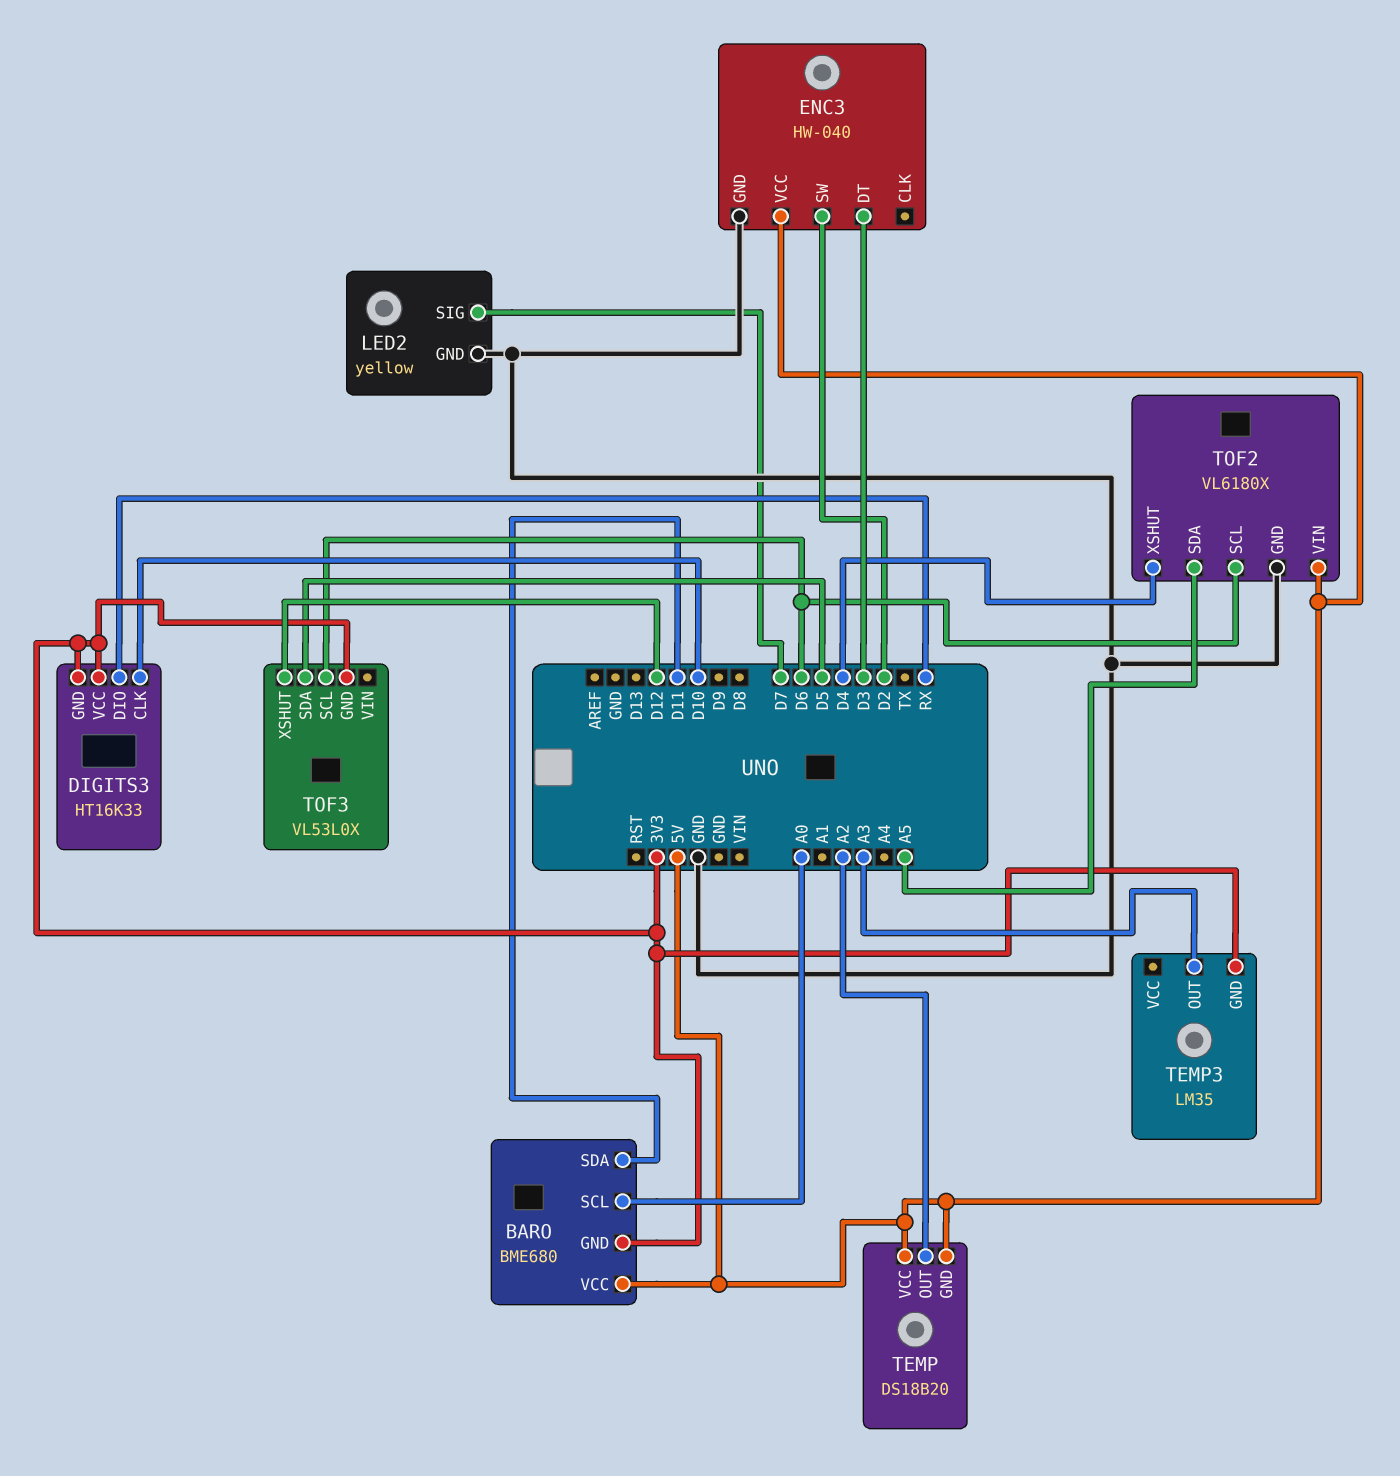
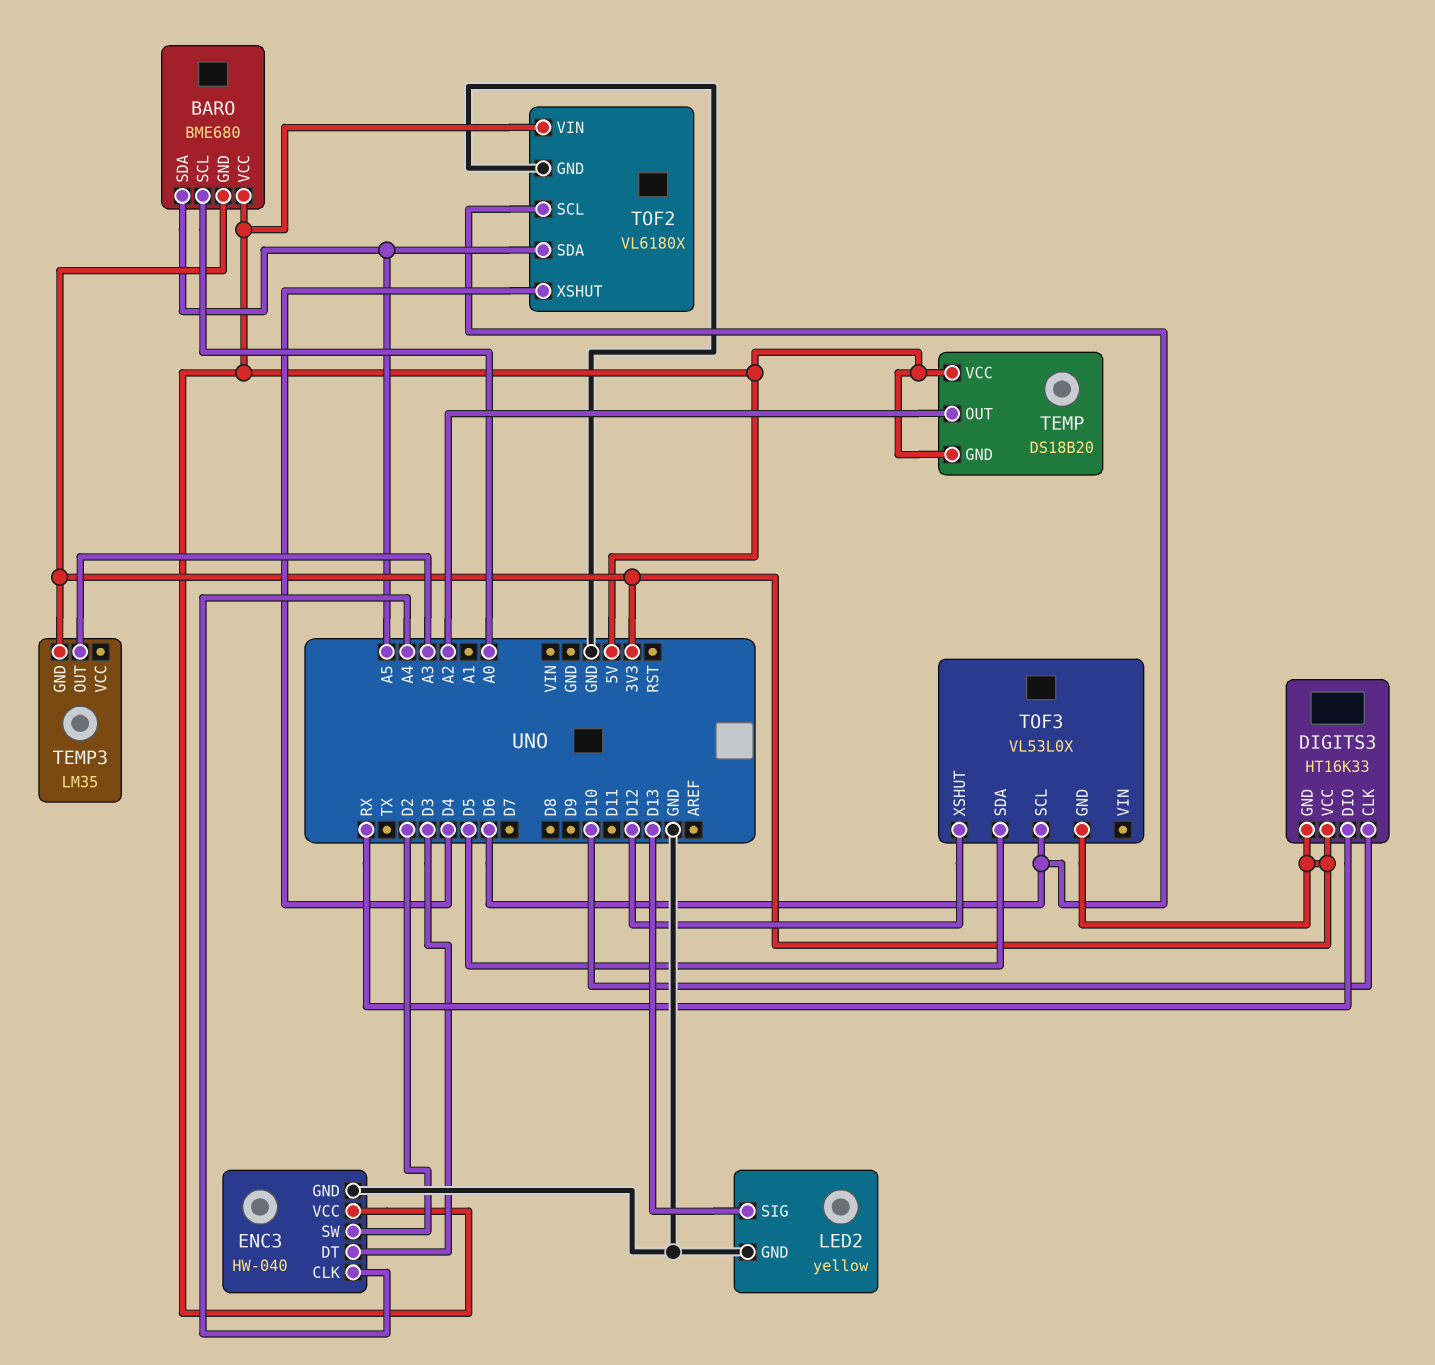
BARO pin SDA: D11 -> A5
ENC3 pin CLK: none -> A4
LED2 pin SIG: D7 -> D13

